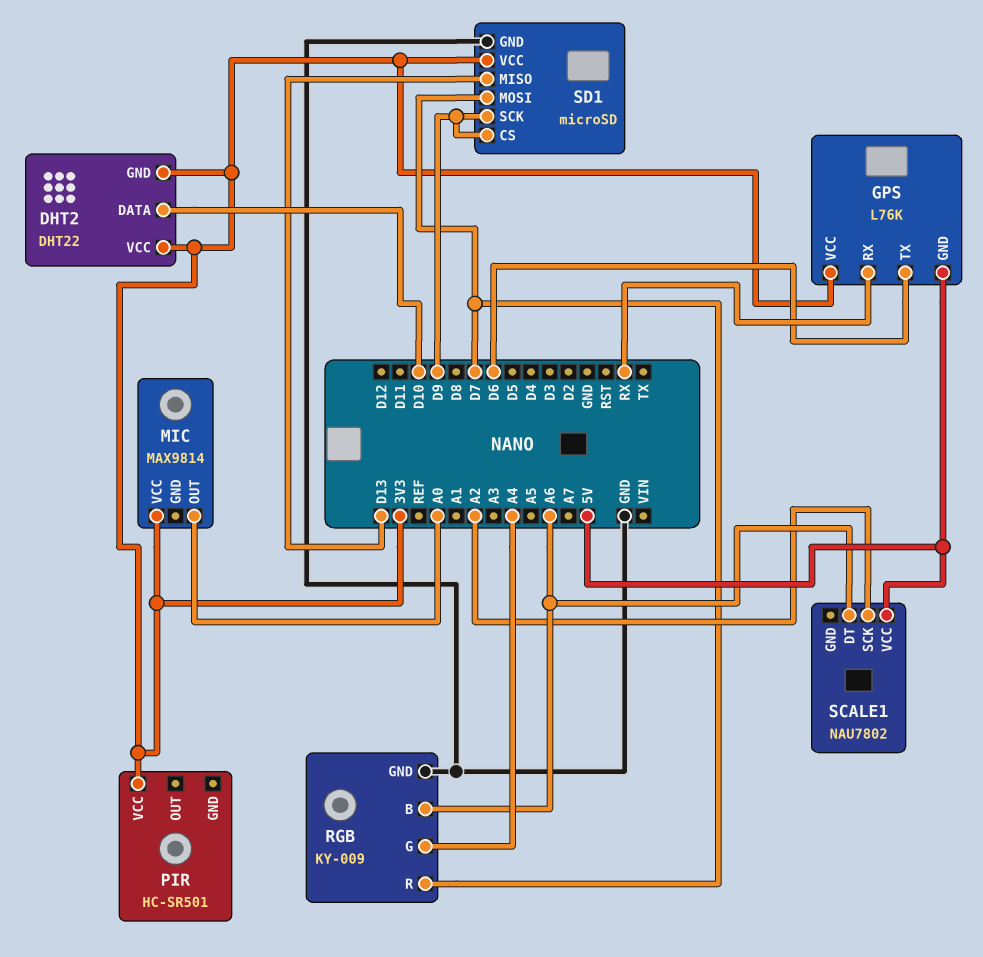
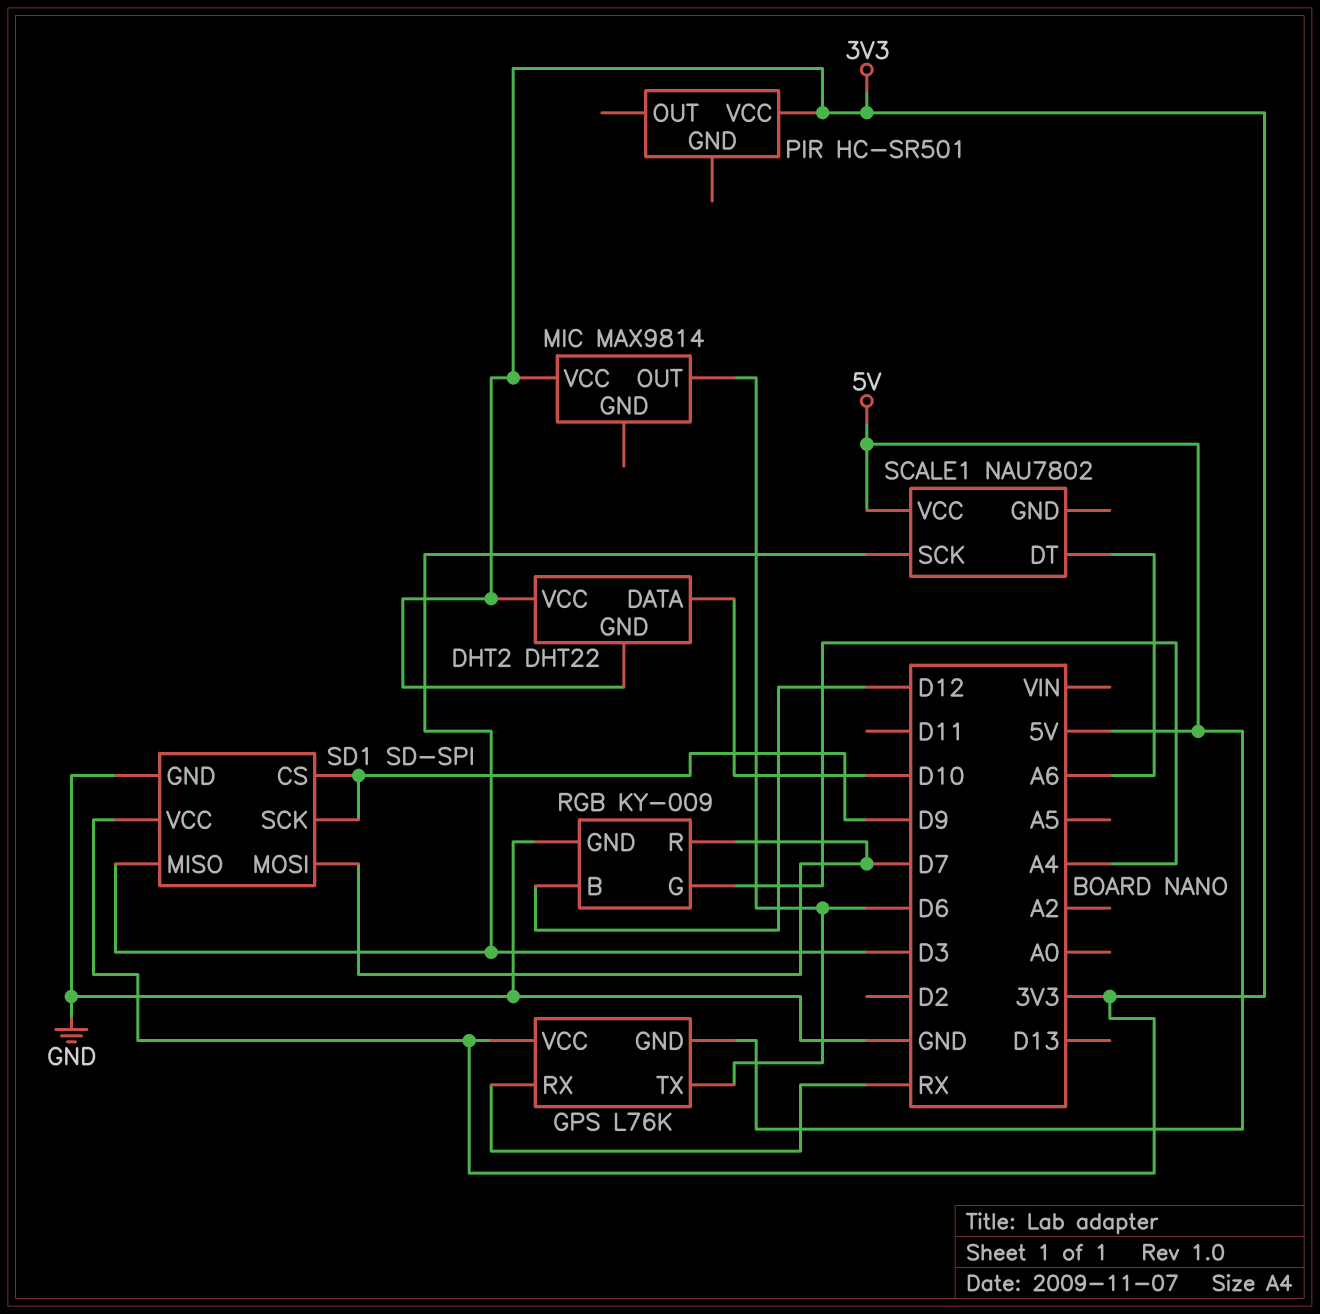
MIC pin OUT: A0 -> D6
RGB pin B: A6 -> D12
SCALE1 pin SCK: A2 -> D3
SD1: microSD -> SD-SPI
SD1 pin MISO: D13 -> D3

